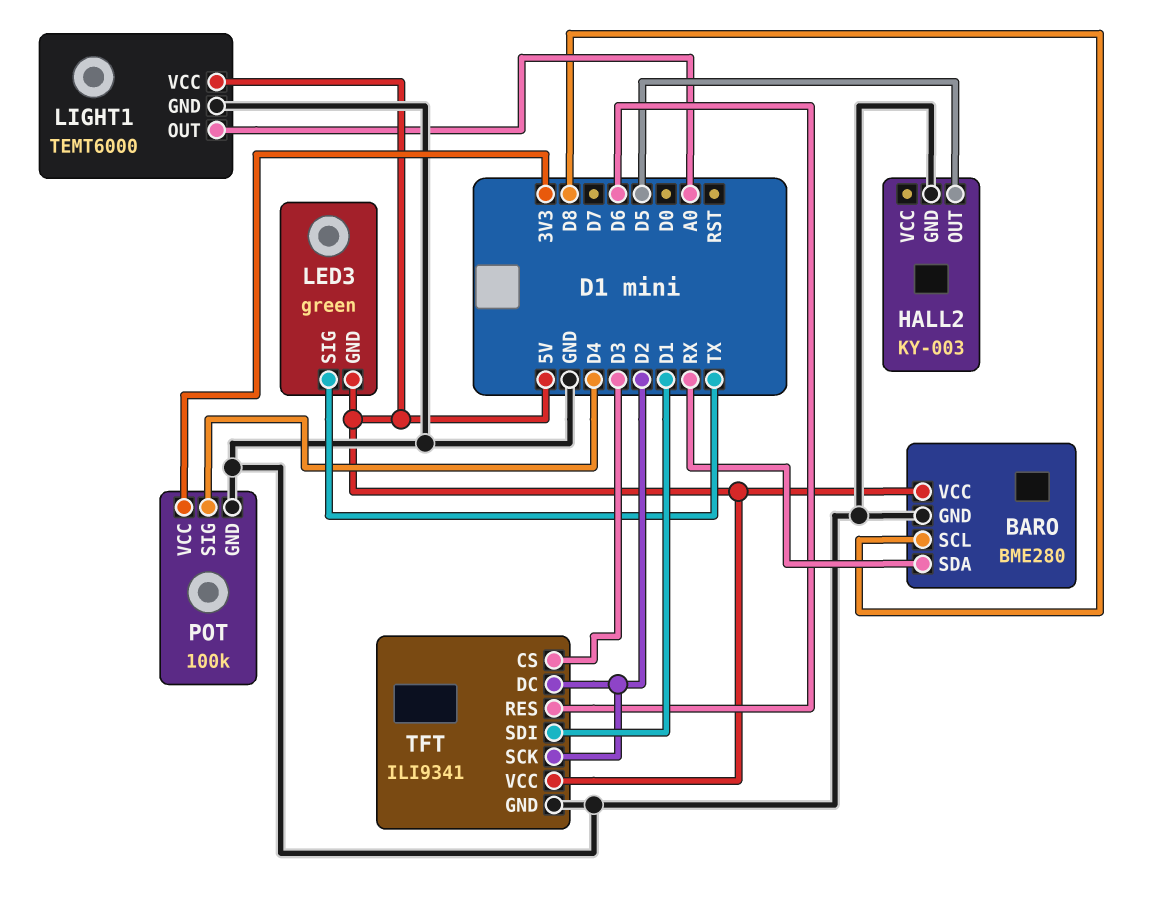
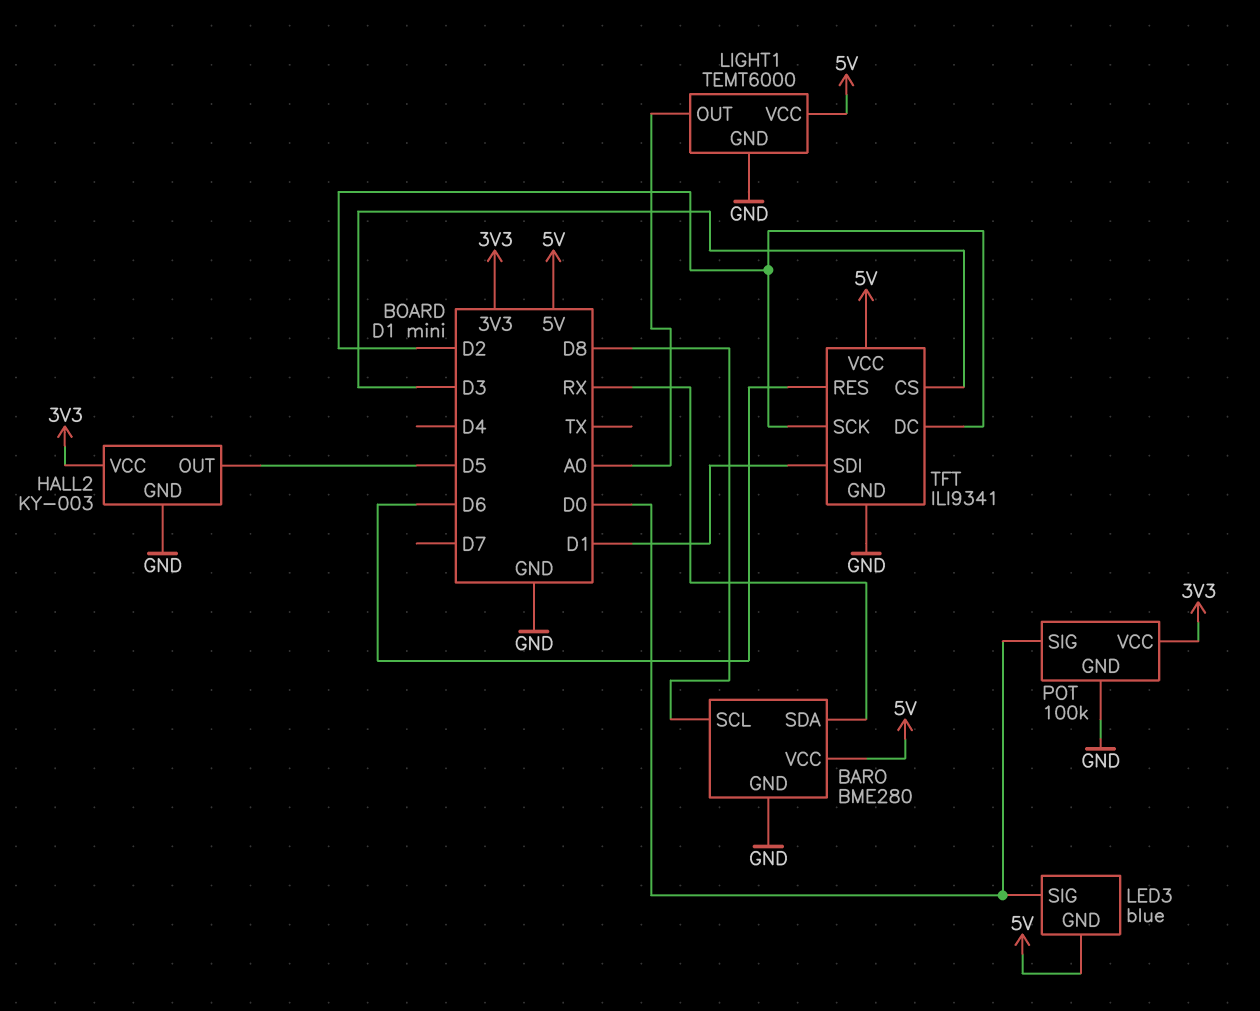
HALL2 pin VCC: none -> 3V3
LED3: green -> blue
LED3 pin SIG: TX -> D0
POT pin SIG: D4 -> D0

